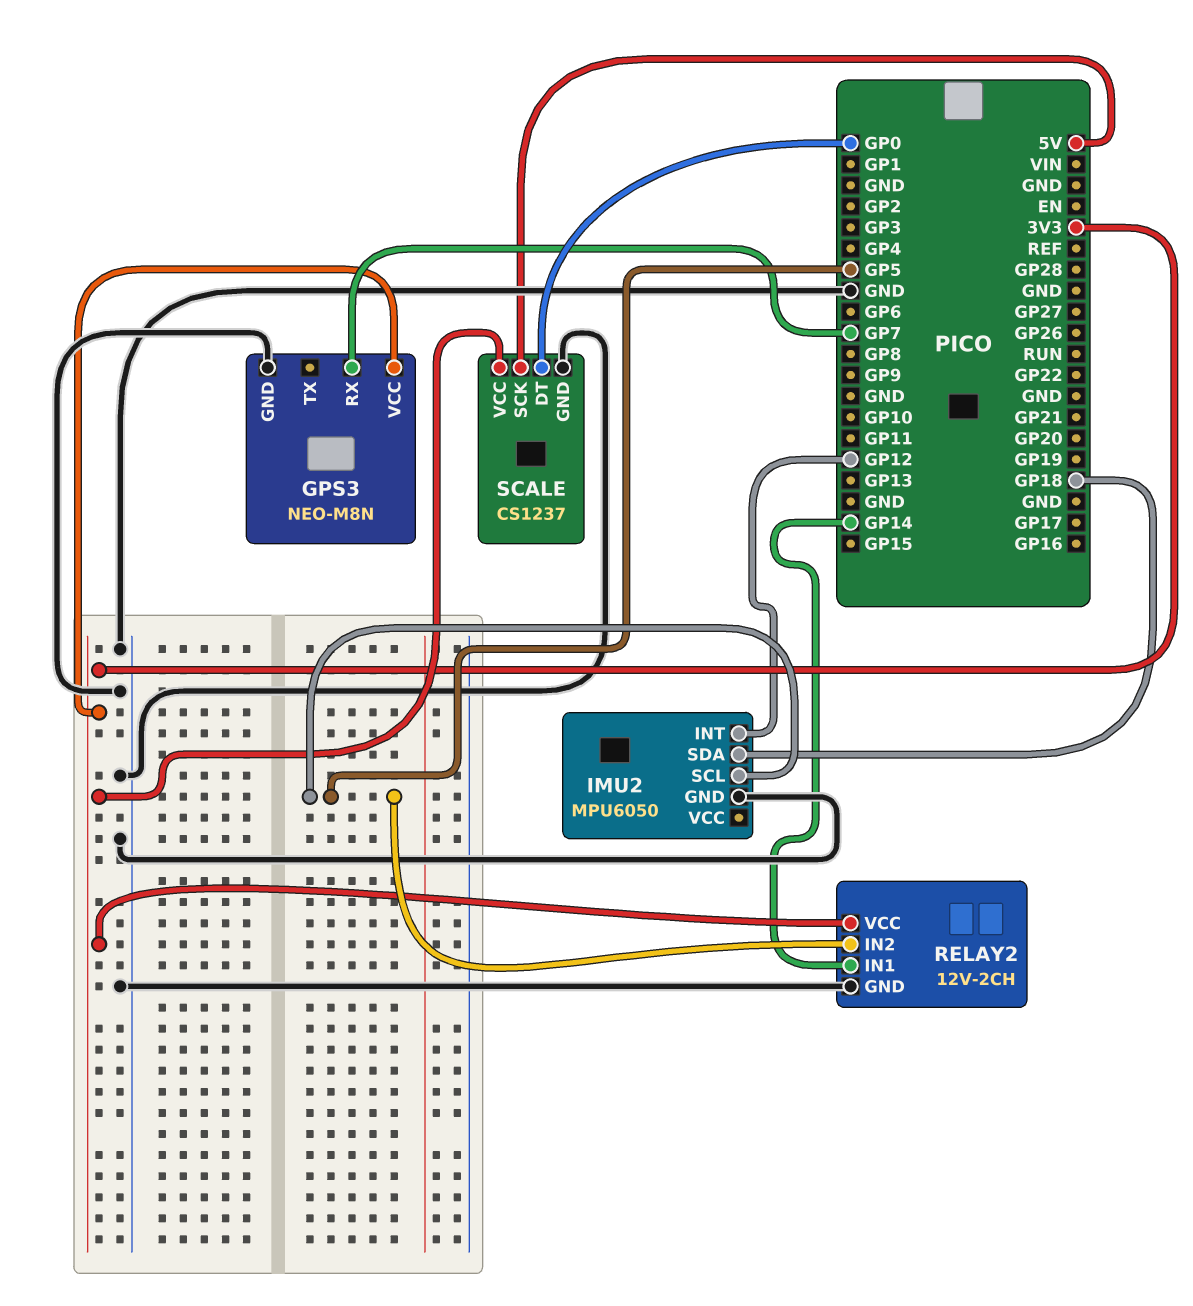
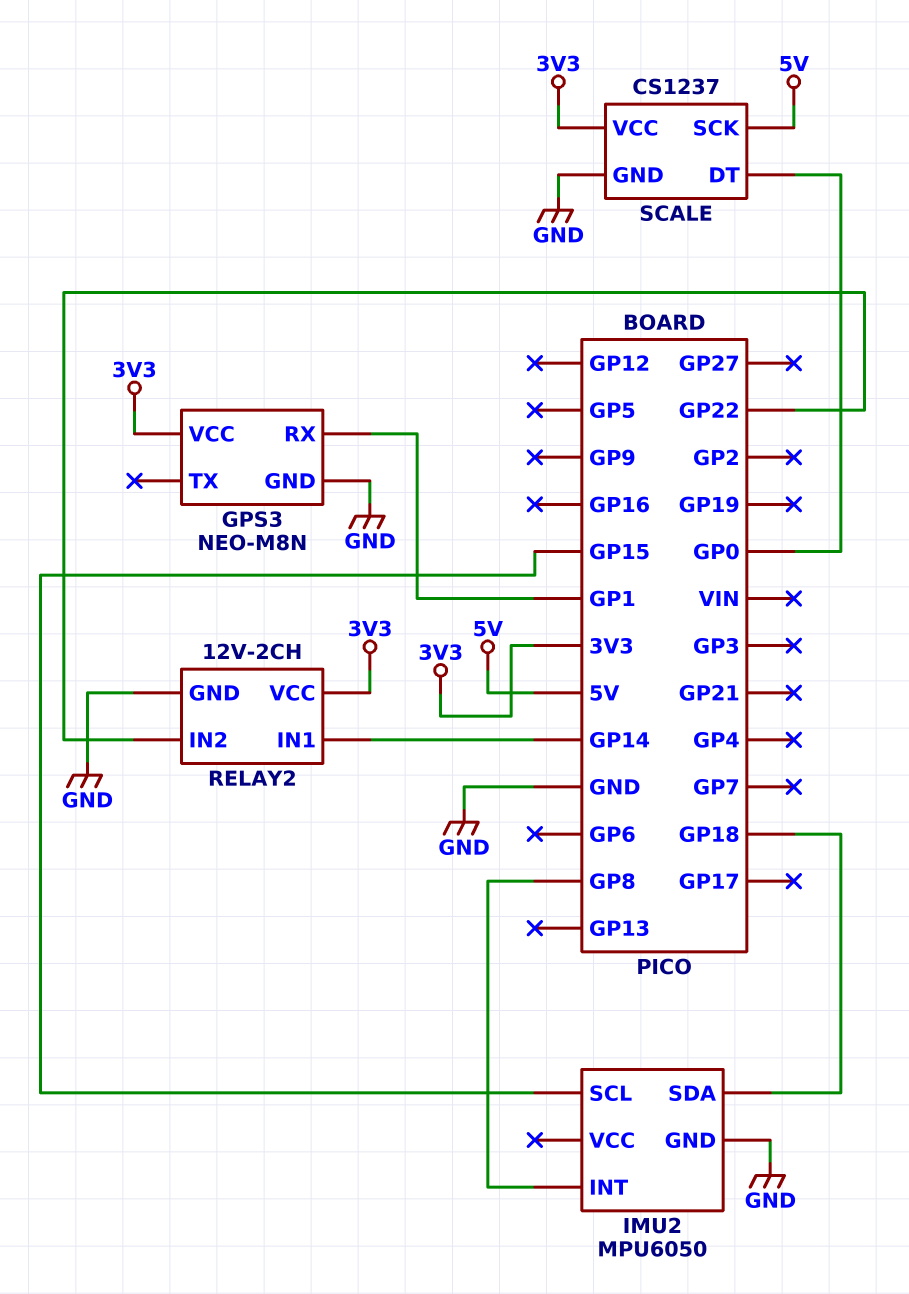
GPS3 pin RX: GP7 -> GP1
IMU2 pin INT: GP12 -> GP8
IMU2 pin SCL: GP5 -> GP15
RELAY2 pin IN2: GP5 -> GP22

